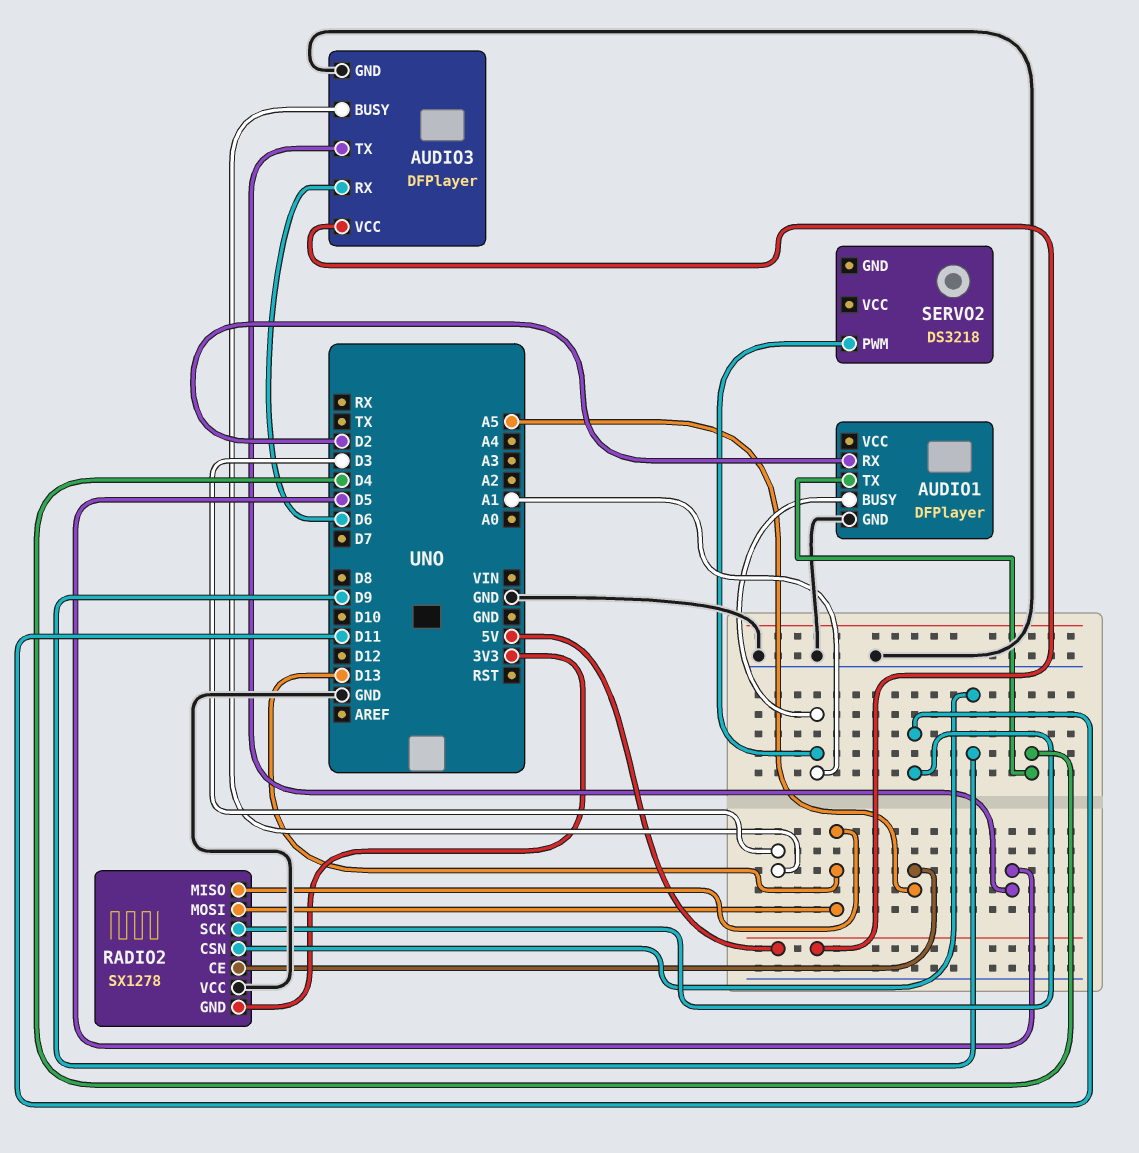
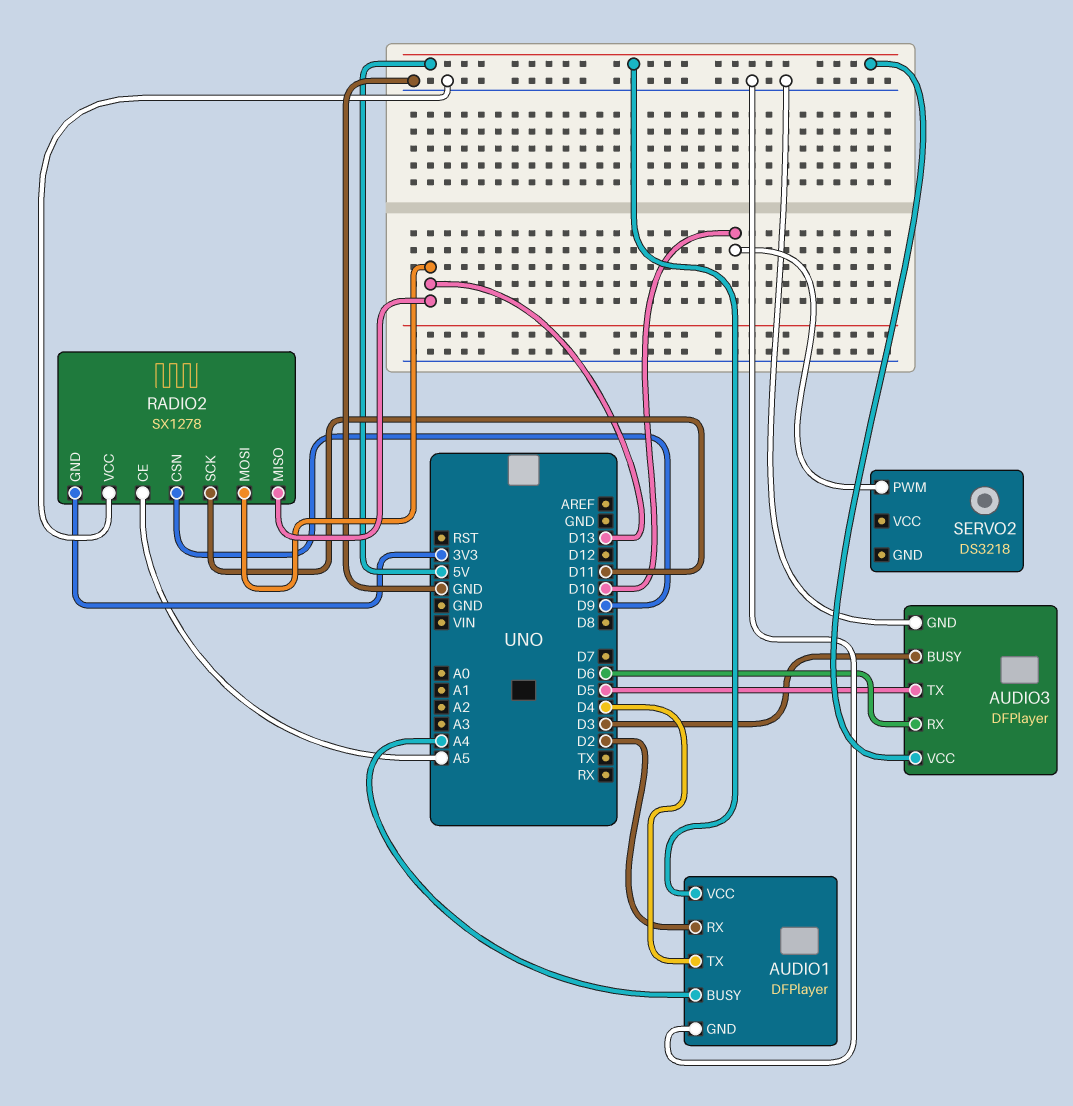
AUDIO1 pin BUSY: A1 -> A4
AUDIO1 pin VCC: none -> 5V
SERVO2 pin PWM: A1 -> D10

